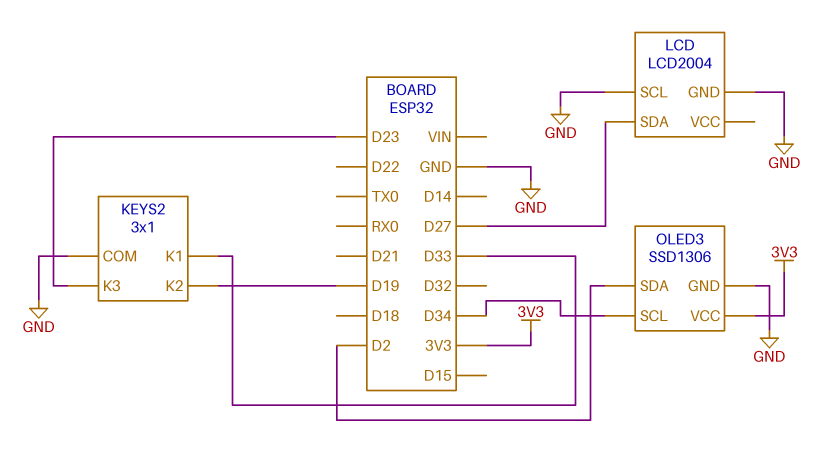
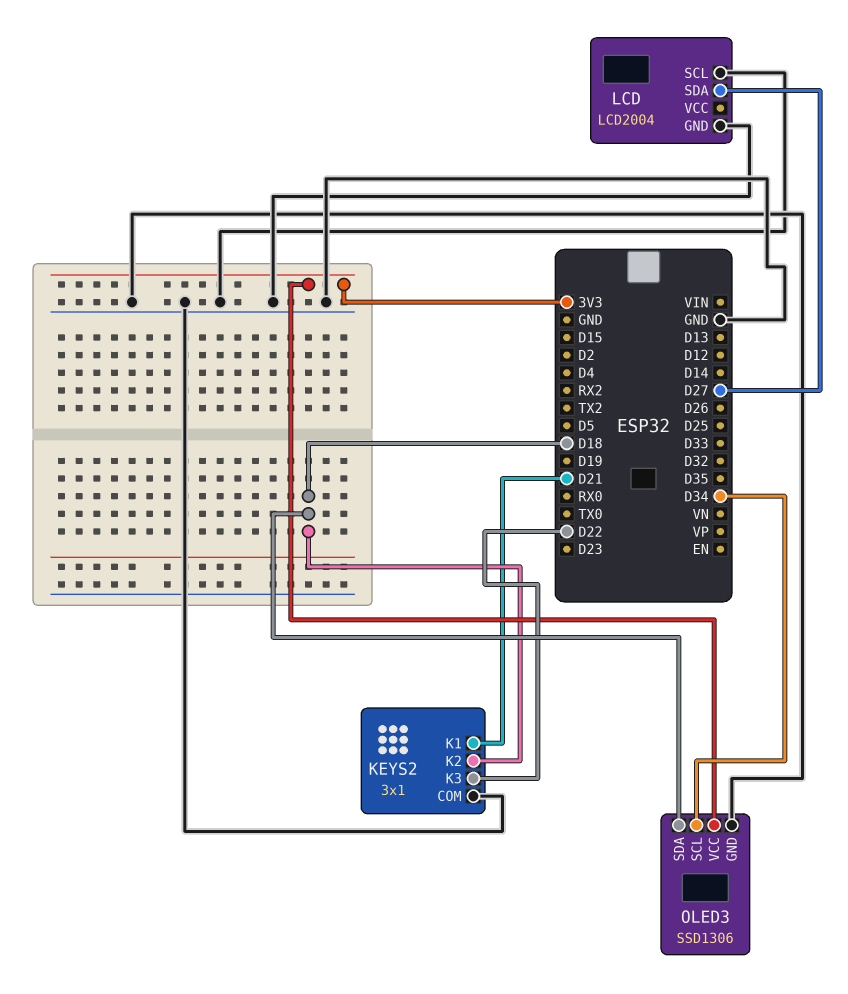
KEYS2 pin K1: D33 -> D21
KEYS2 pin K2: D19 -> D18
KEYS2 pin K3: D23 -> D22
OLED3 pin SDA: D2 -> D18

